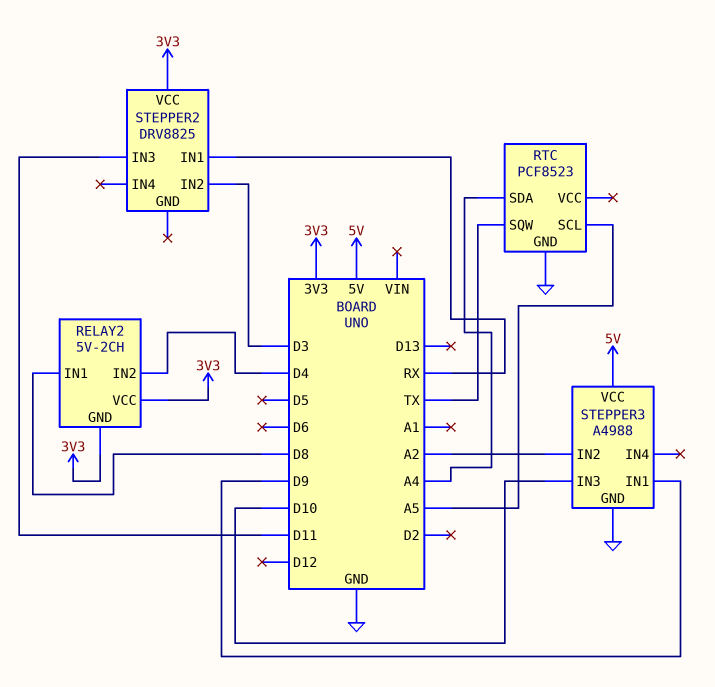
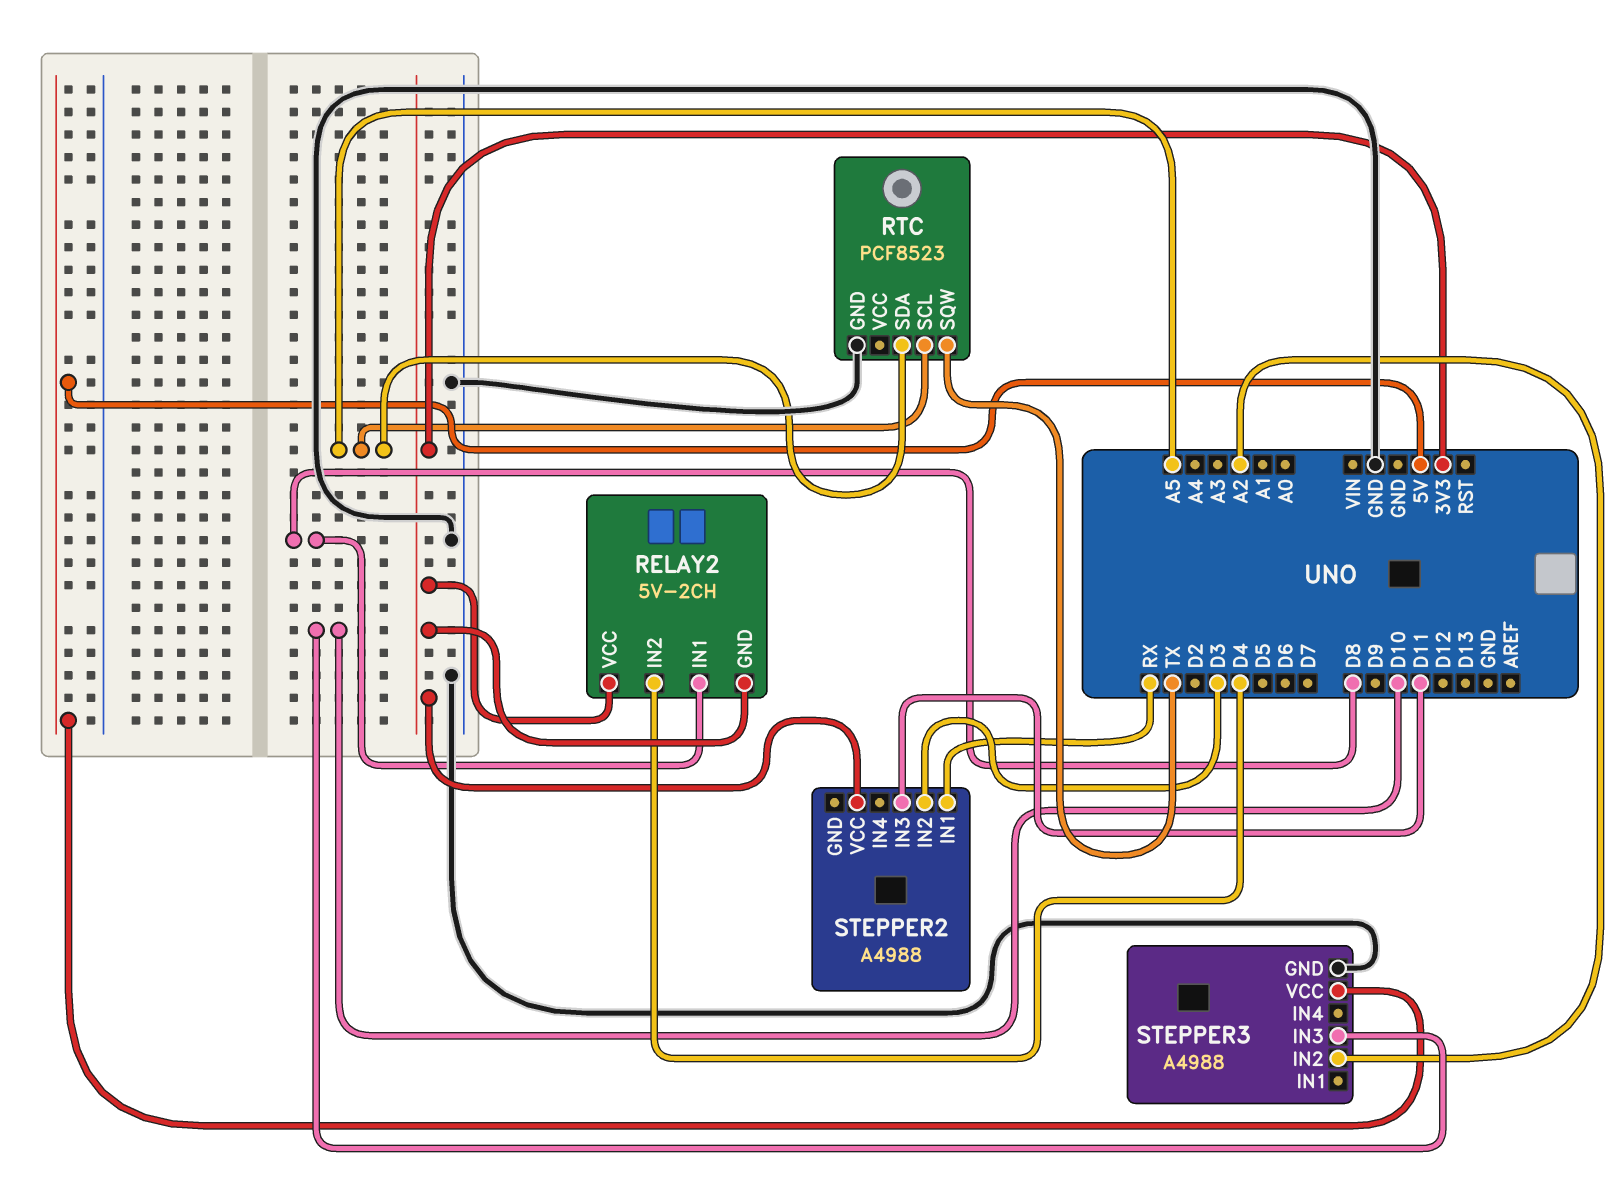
RTC pin SDA: A4 -> A5
STEPPER2: DRV8825 -> A4988
STEPPER3 pin IN1: D9 -> none

